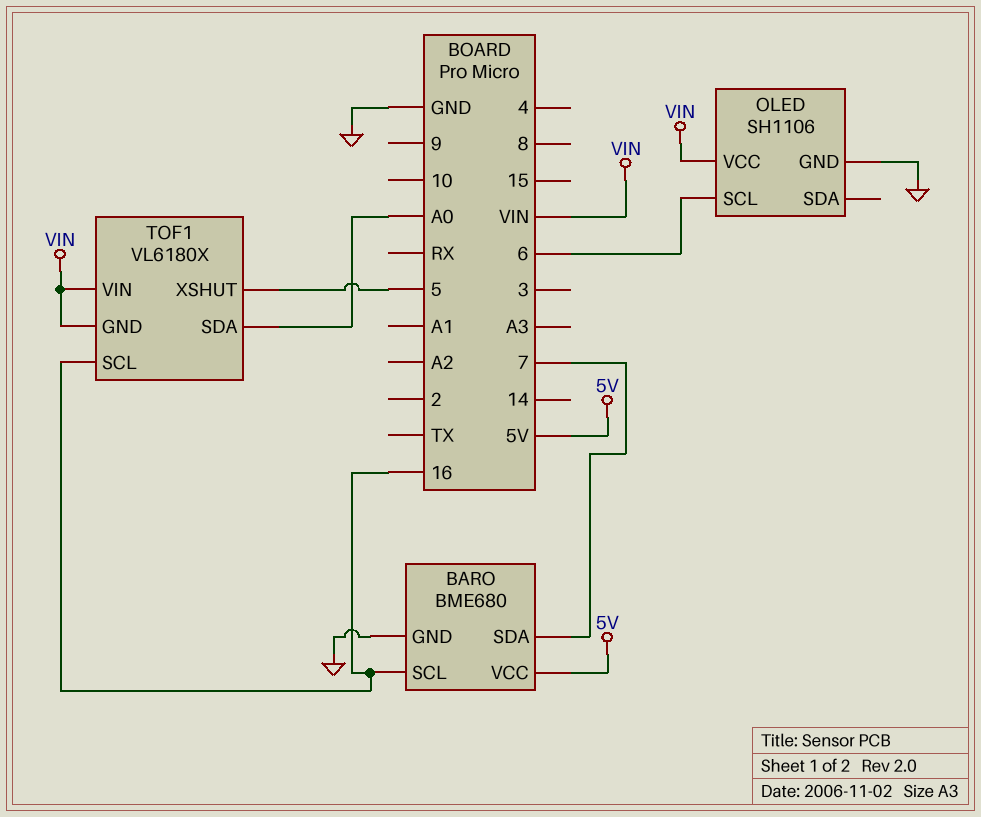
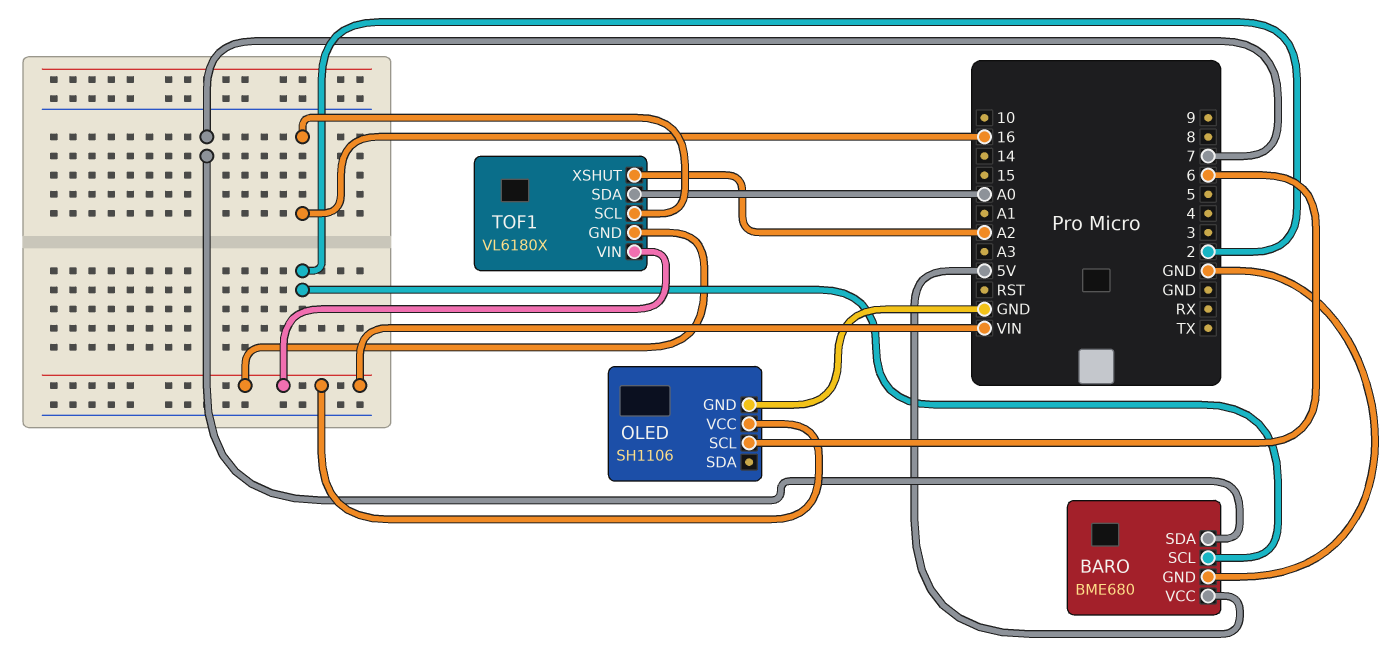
BARO pin SCL: 16 -> 2
TOF1 pin XSHUT: 5 -> A2

